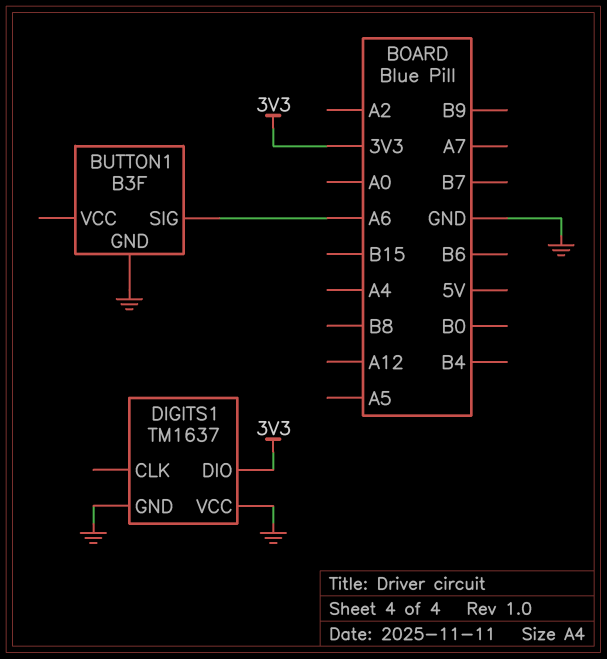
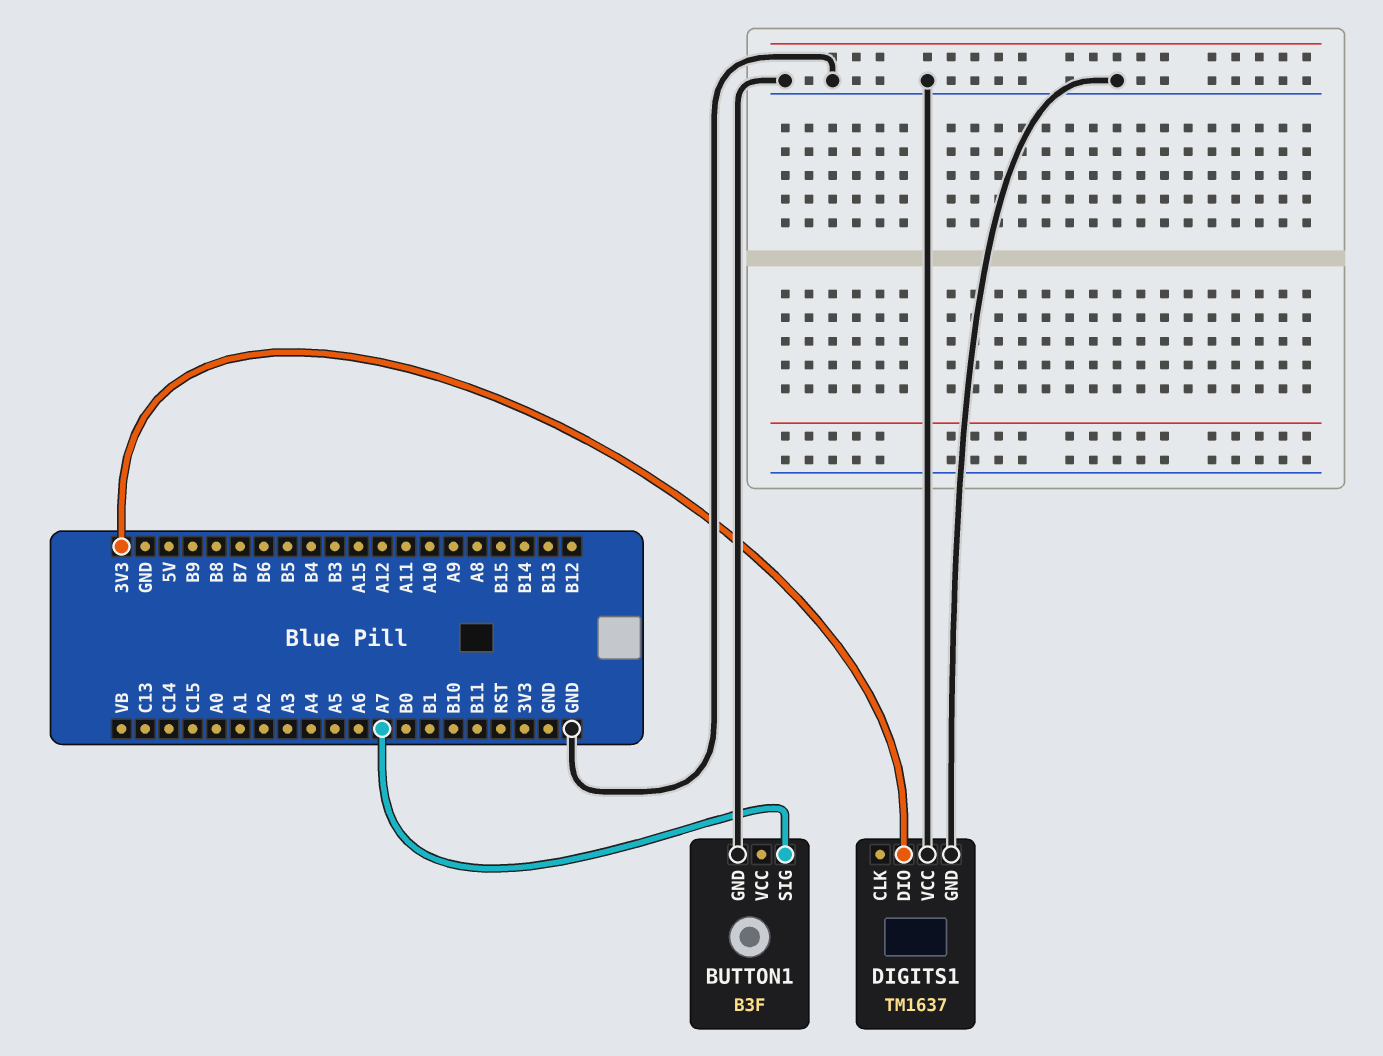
BUTTON1 pin SIG: A6 -> A7

